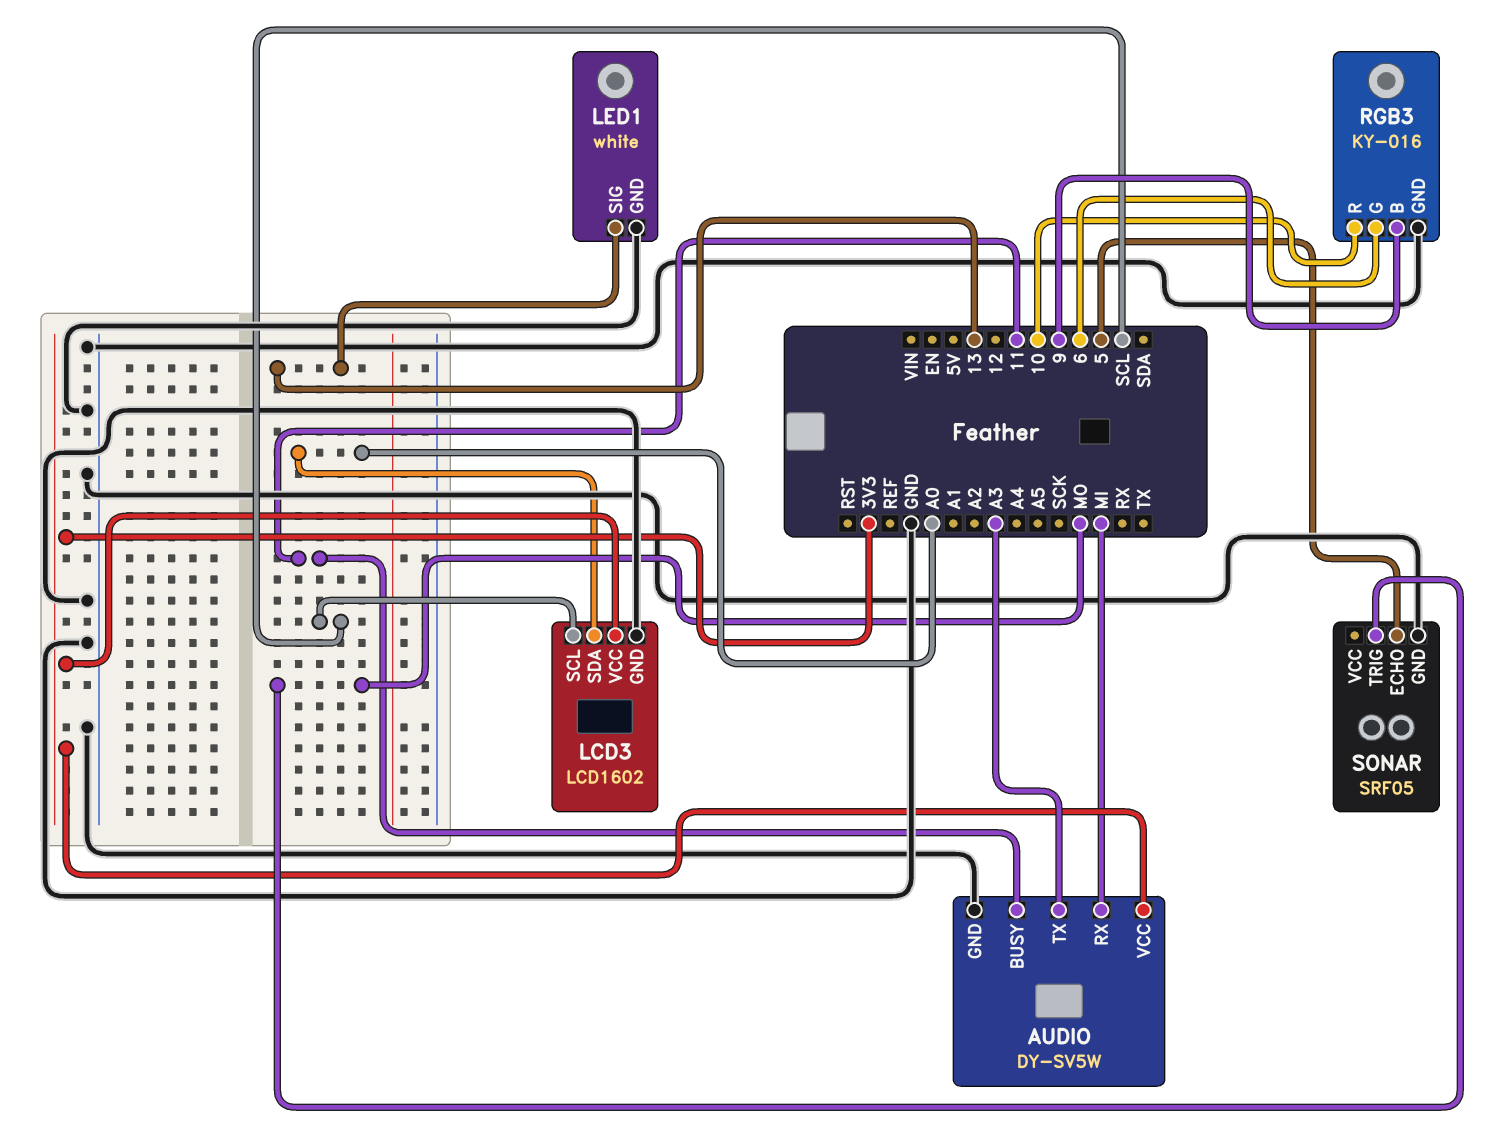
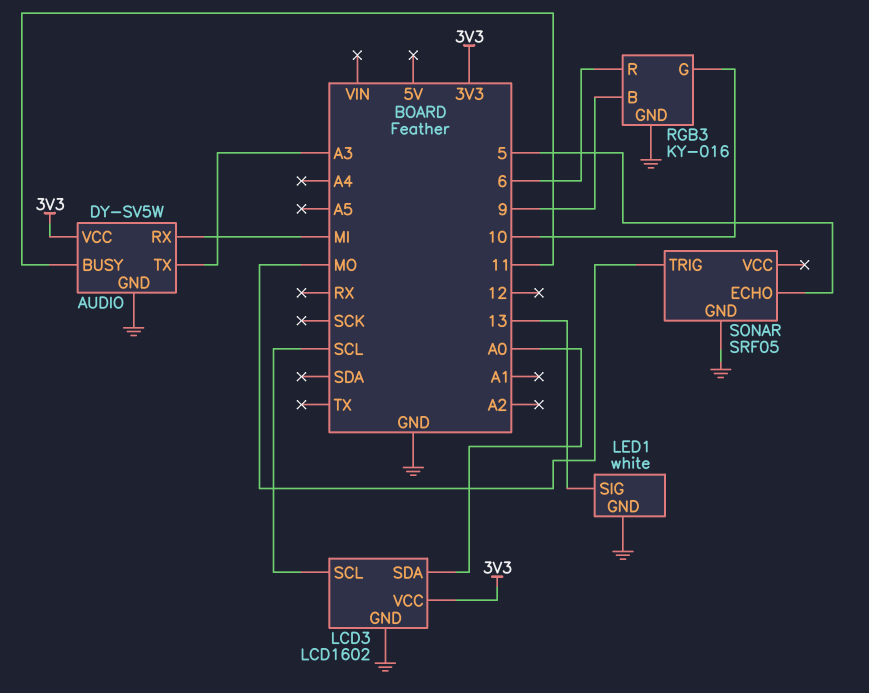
RGB3 pin G: 6 -> 10
RGB3 pin R: 10 -> 6

